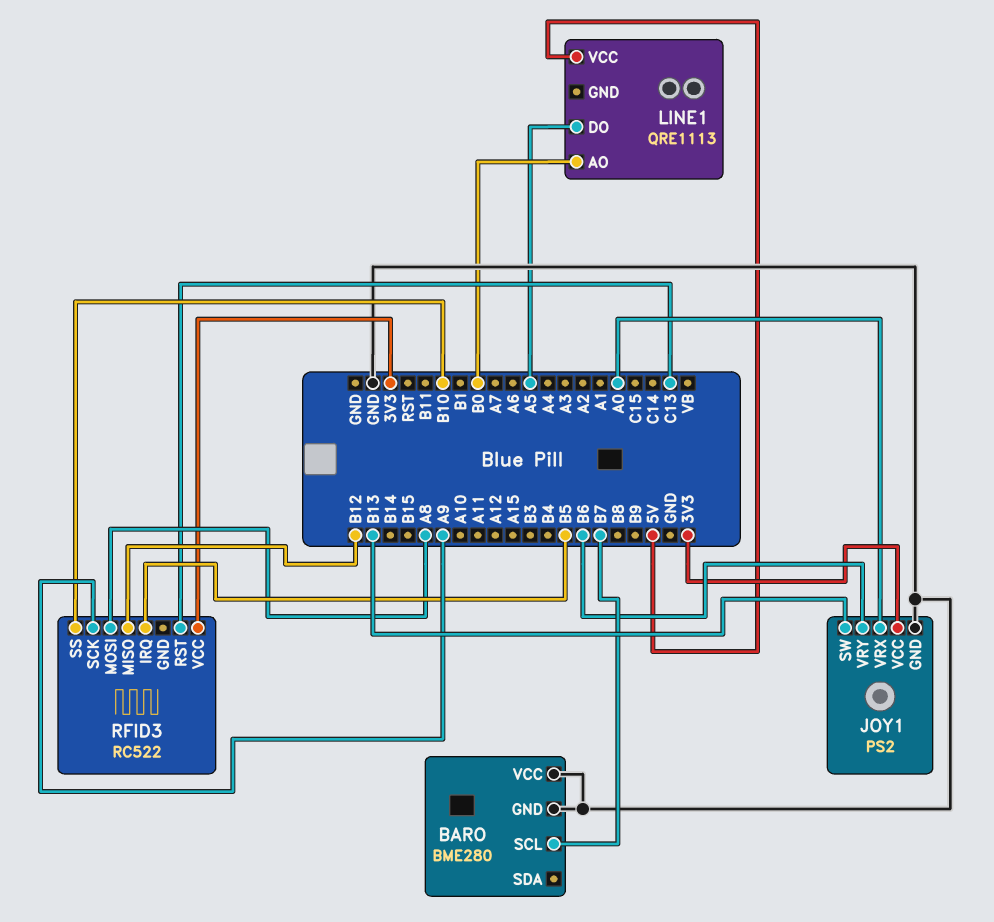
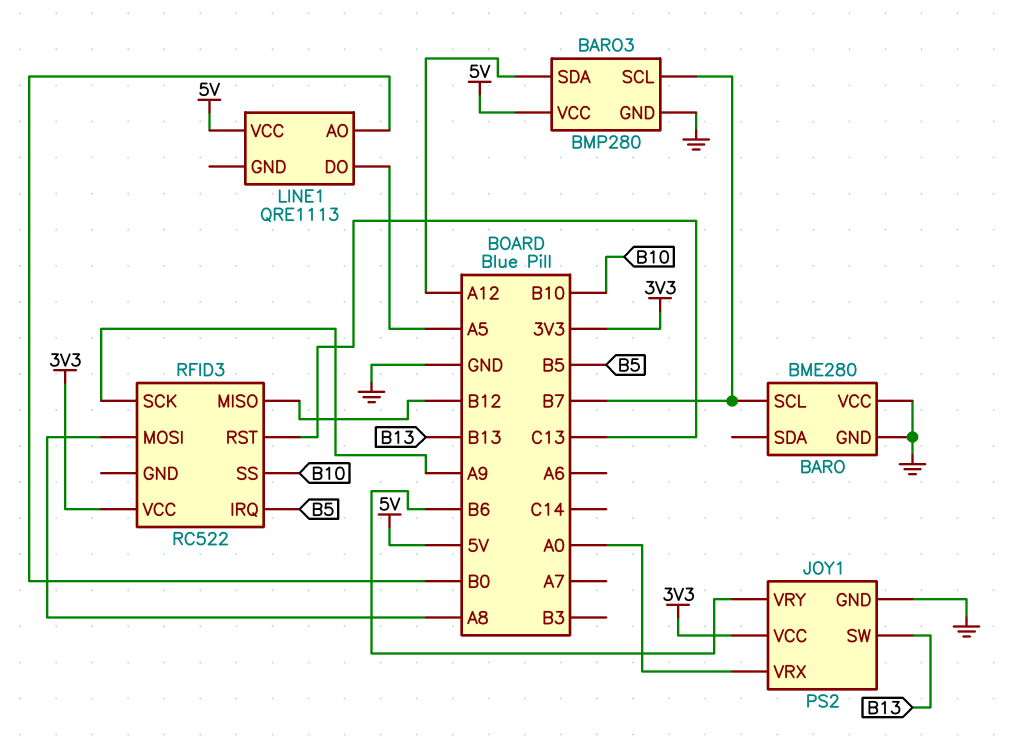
BARO3: none -> BMP280
BARO3 pin GND: none -> GND
BARO3 pin SCL: none -> B7
BARO3 pin SDA: none -> A12
BARO3 pin VCC: none -> 5V

